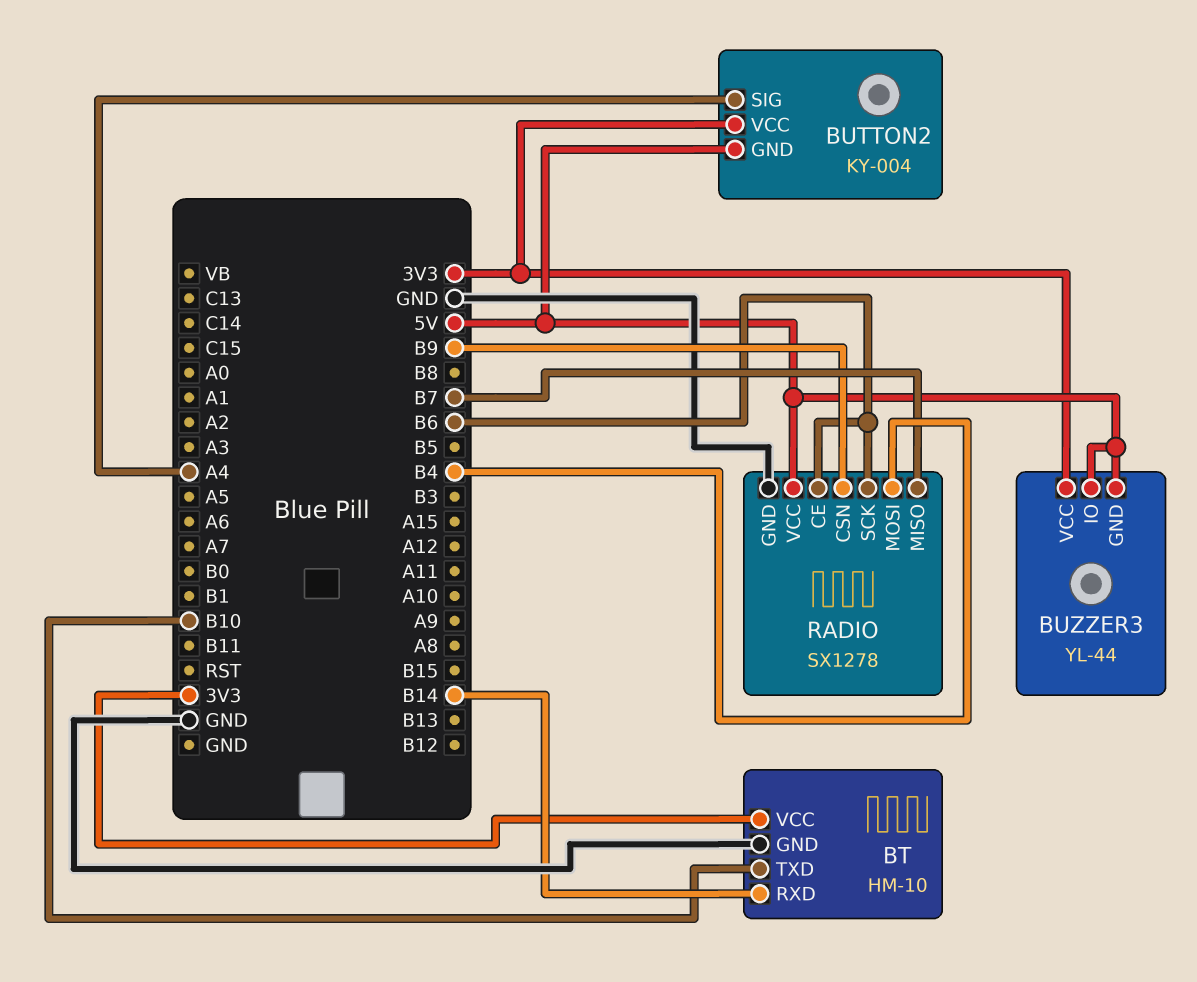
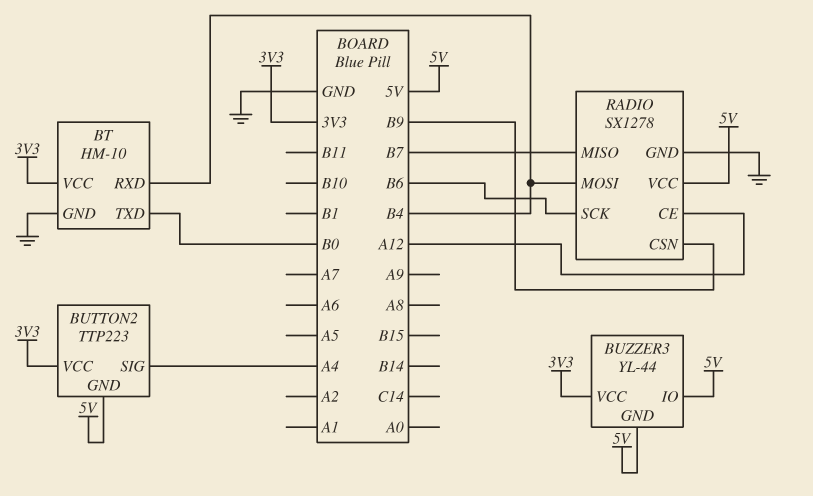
BT pin RXD: B14 -> B4
BT pin TXD: B10 -> B0
BUTTON2: KY-004 -> TTP223
RADIO pin CE: B6 -> A12

